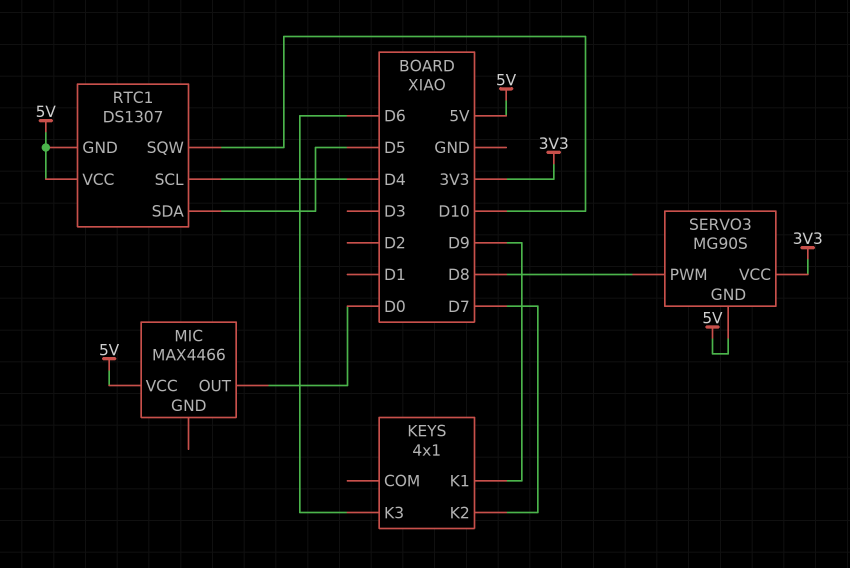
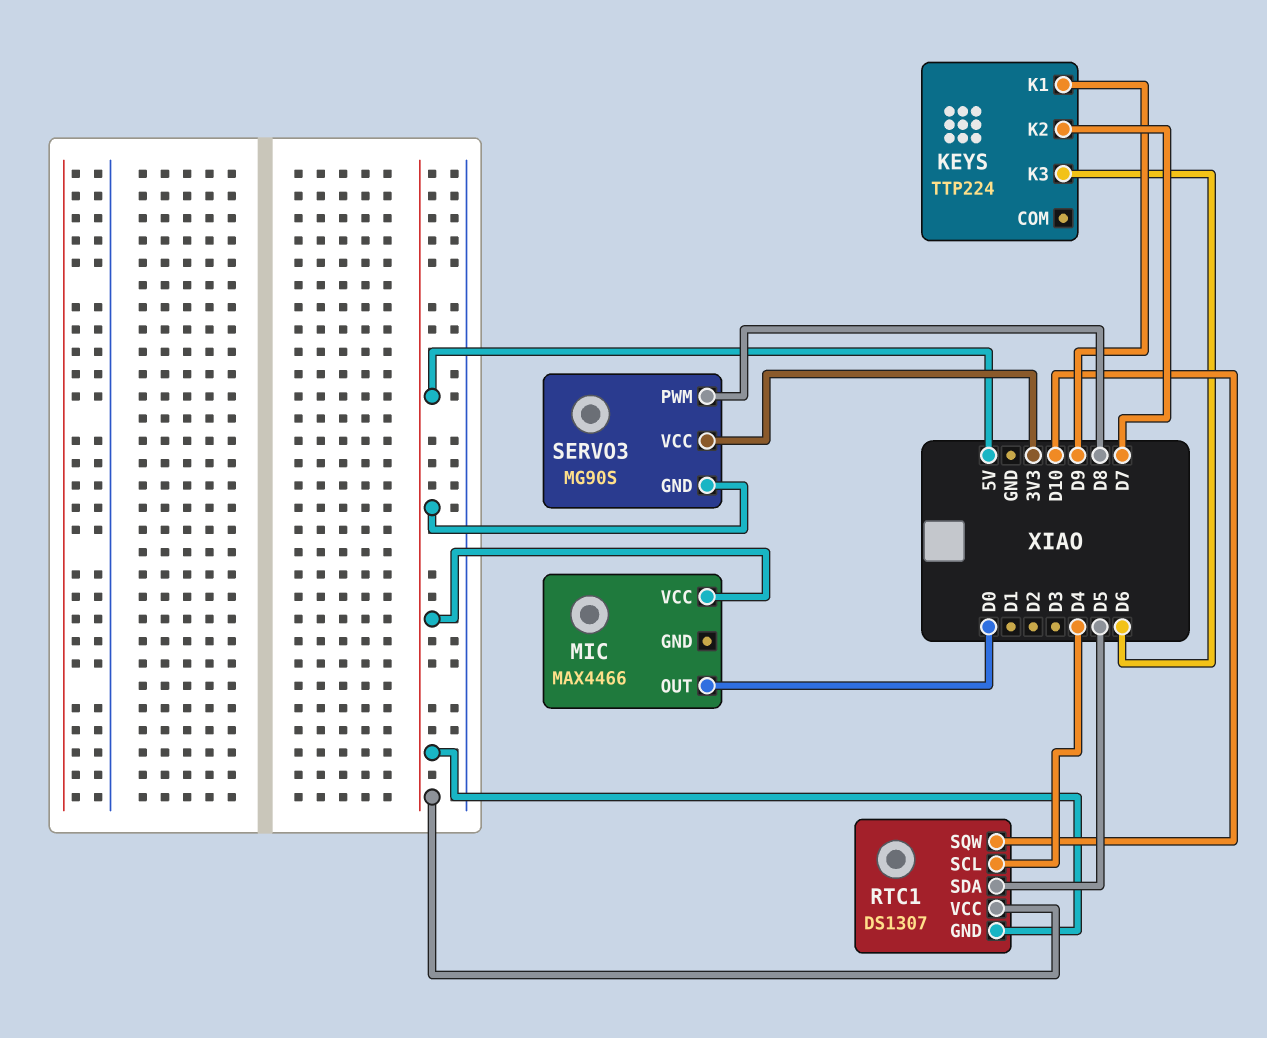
KEYS: 4x1 -> TTP224

